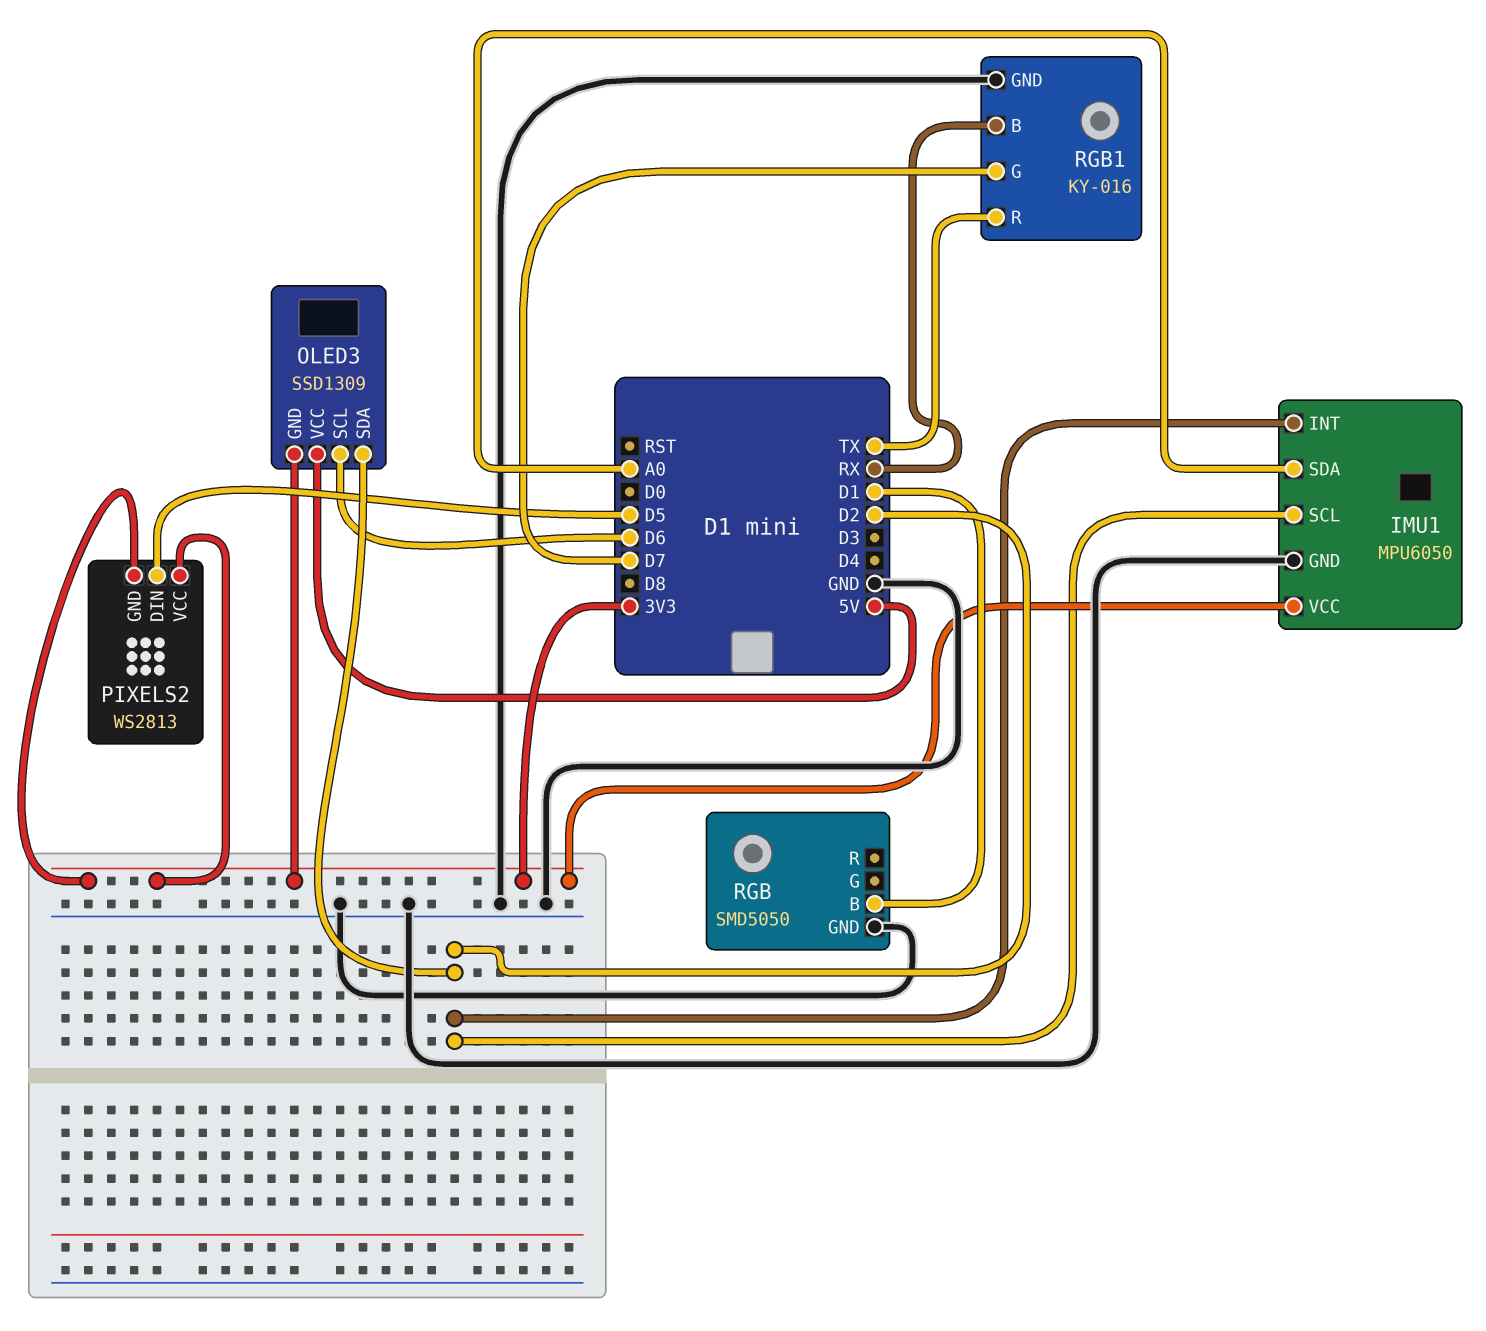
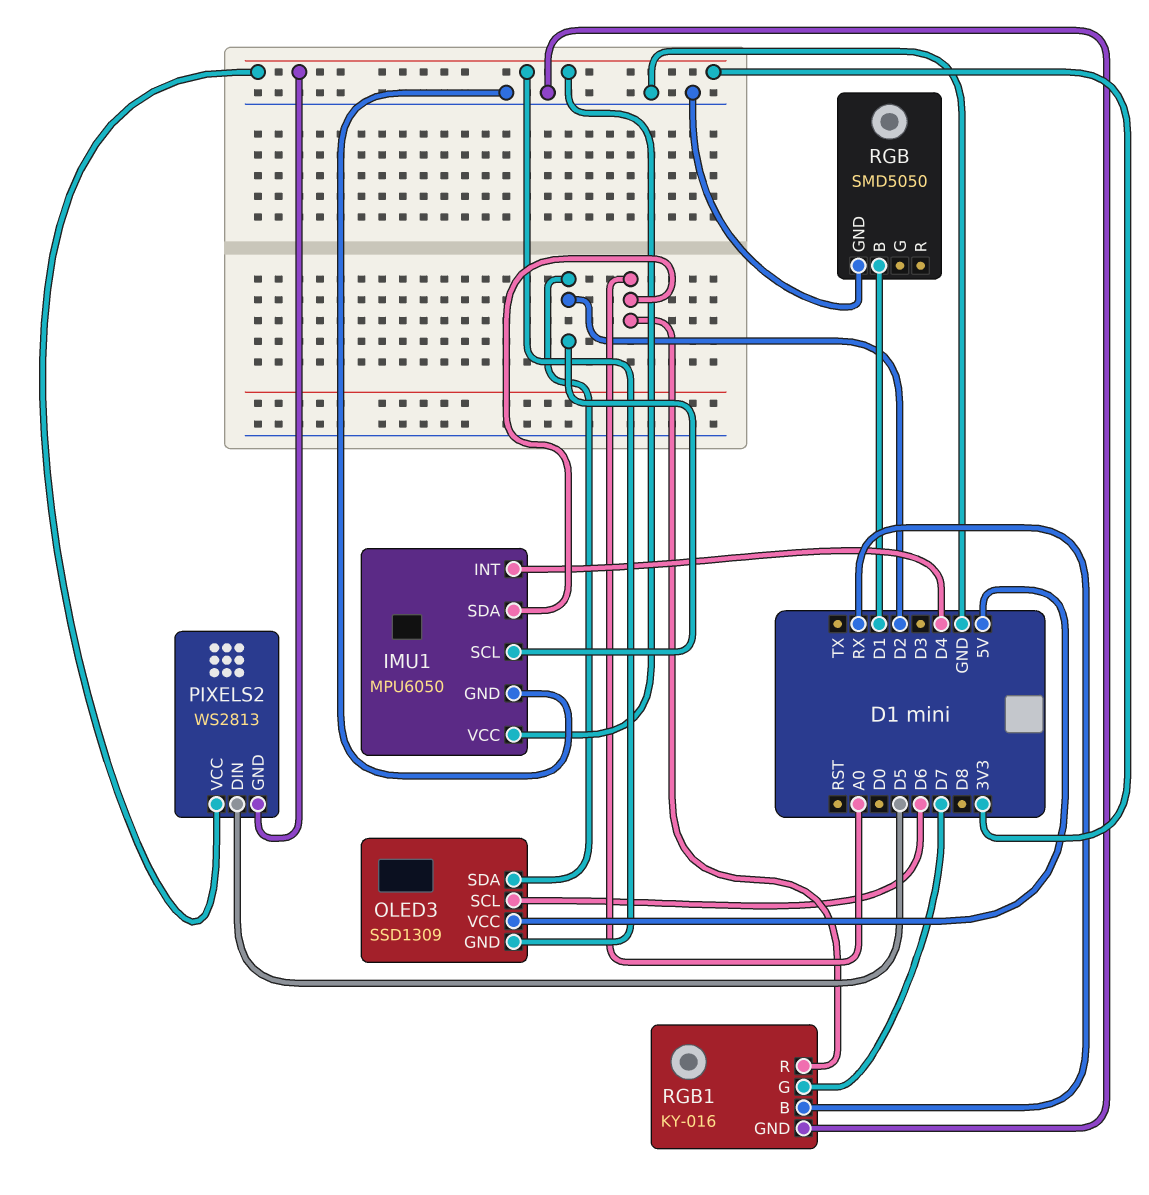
IMU1 pin INT: D2 -> D4
RGB1 pin R: TX -> A0

